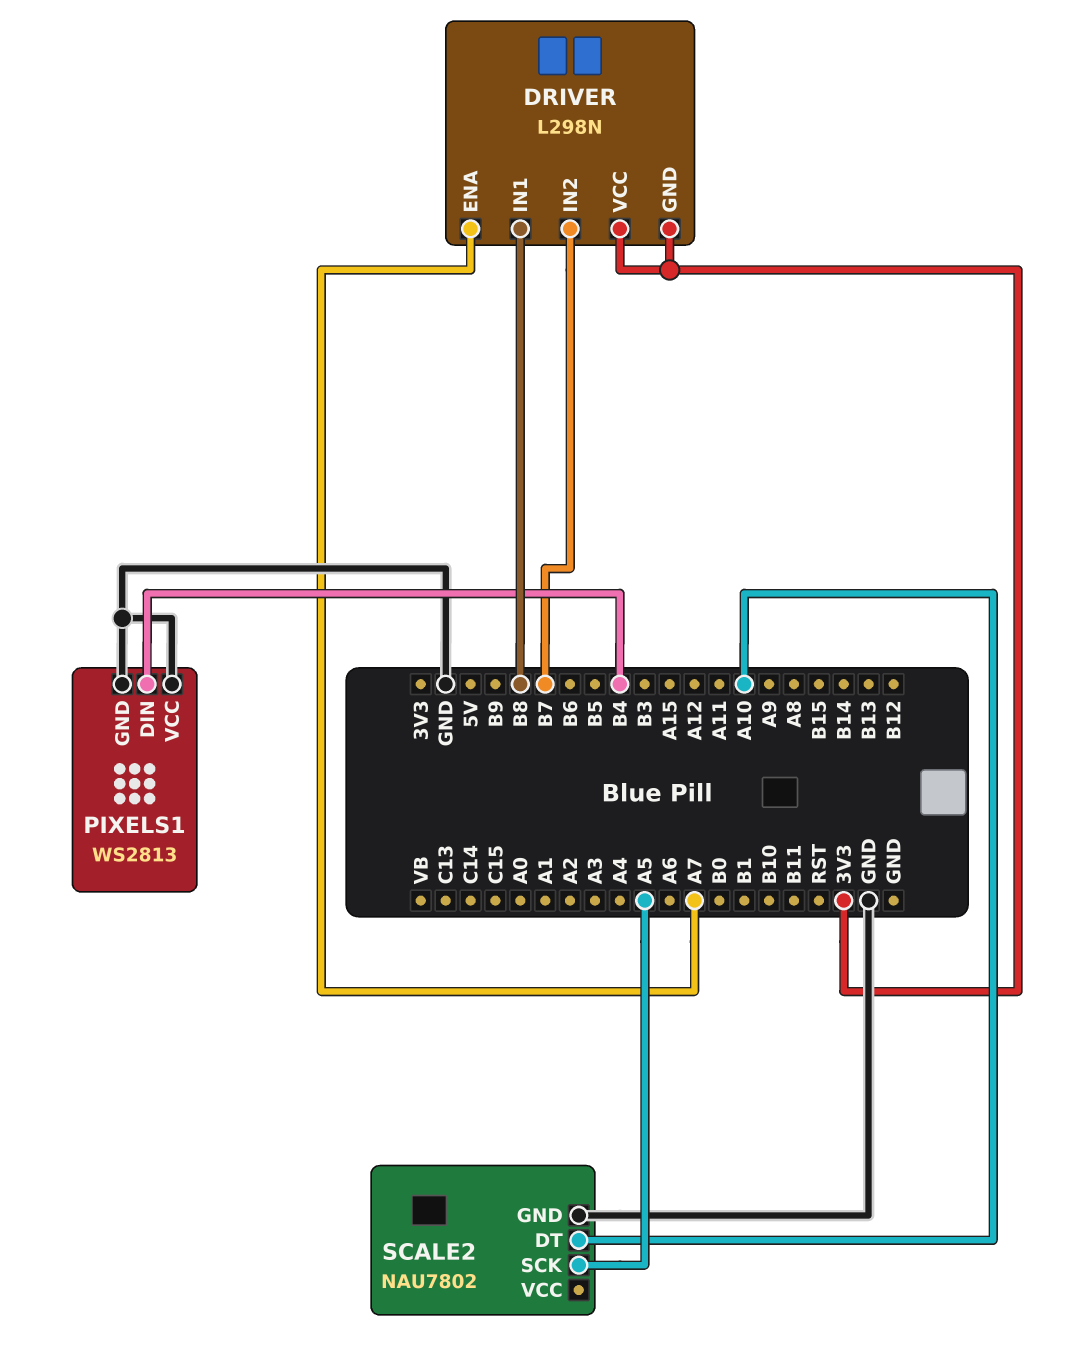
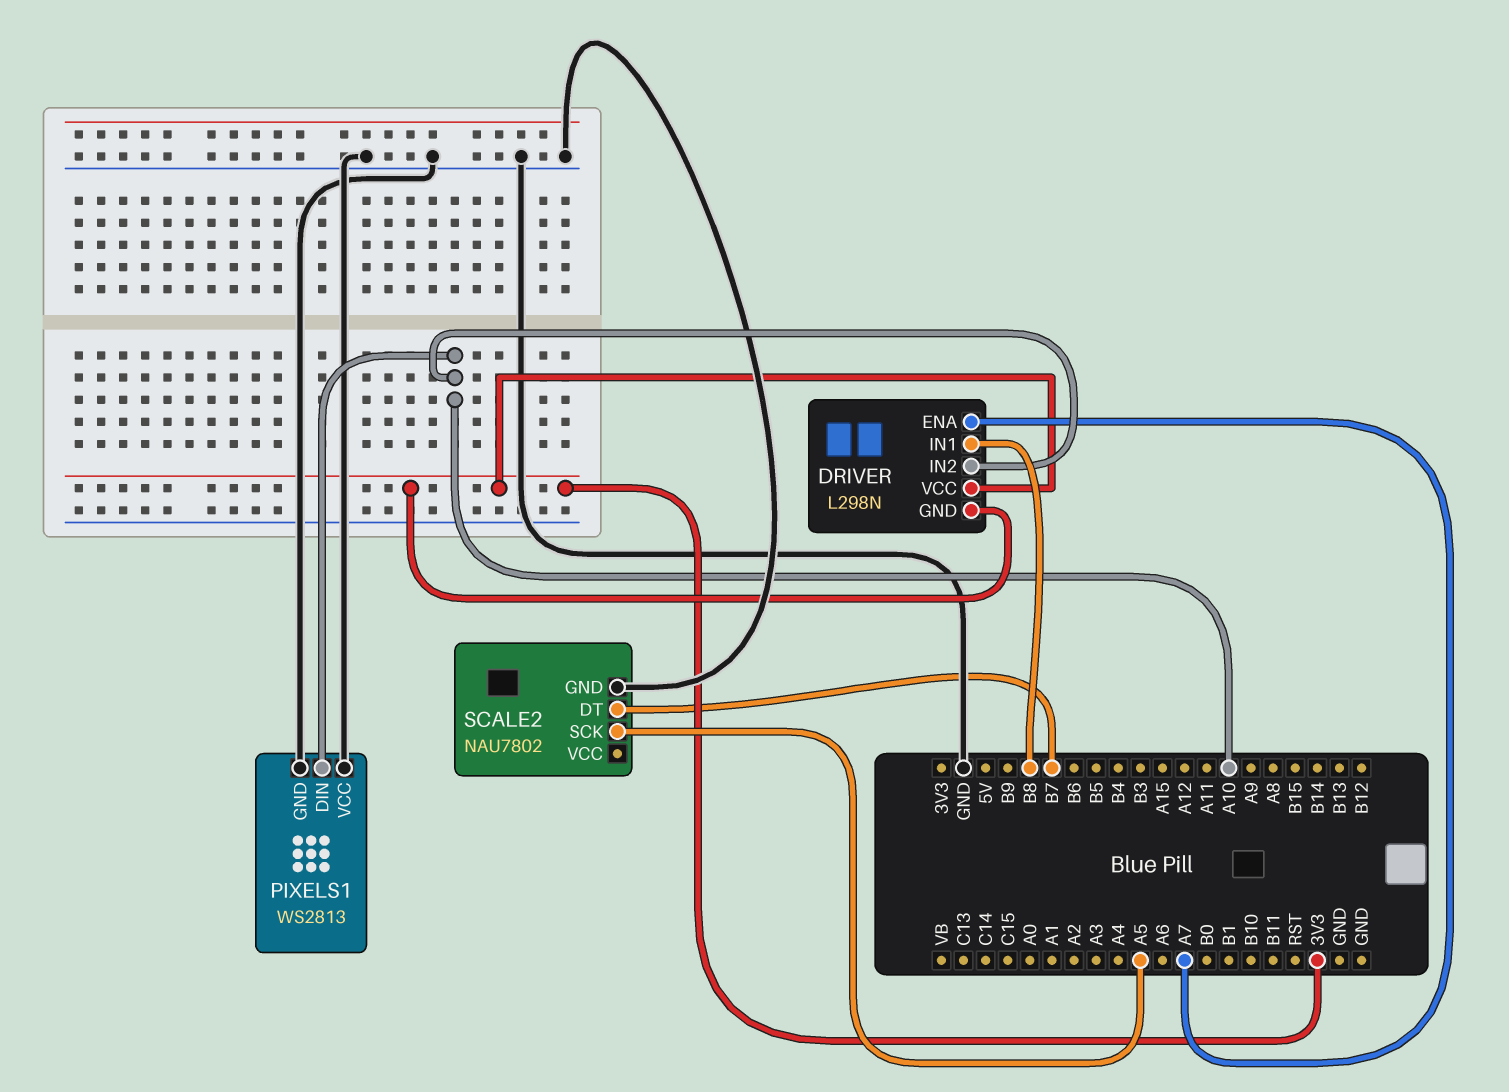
DRIVER pin IN2: B7 -> A10
PIXELS1 pin DIN: B4 -> A10
SCALE2 pin DT: A10 -> B7

